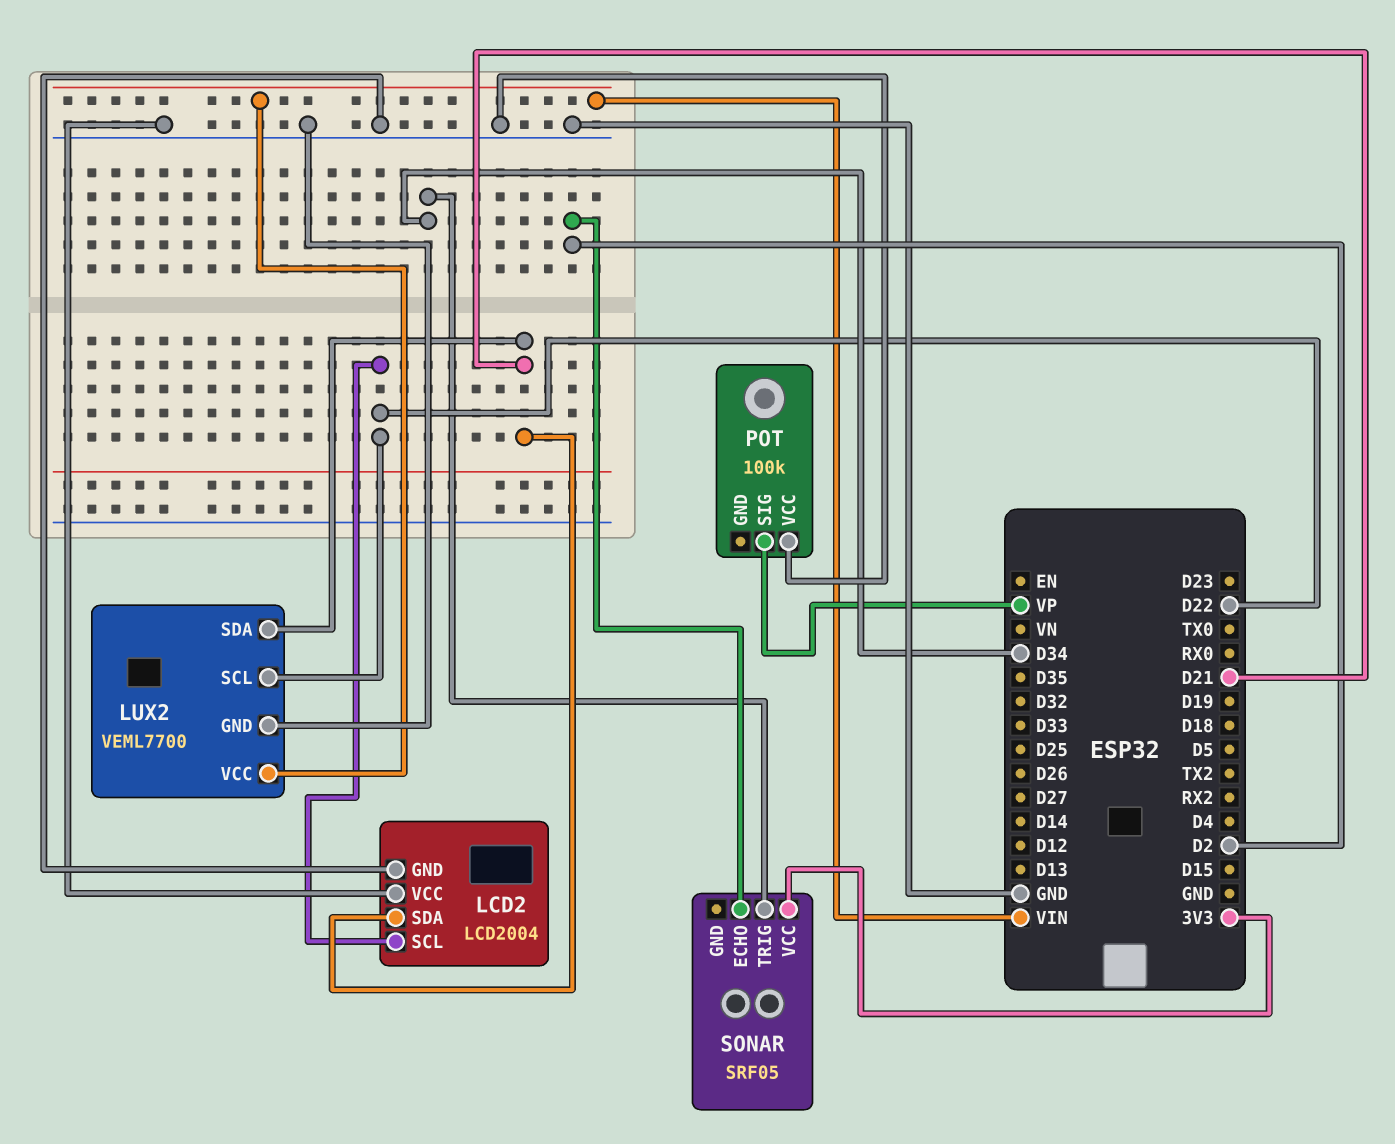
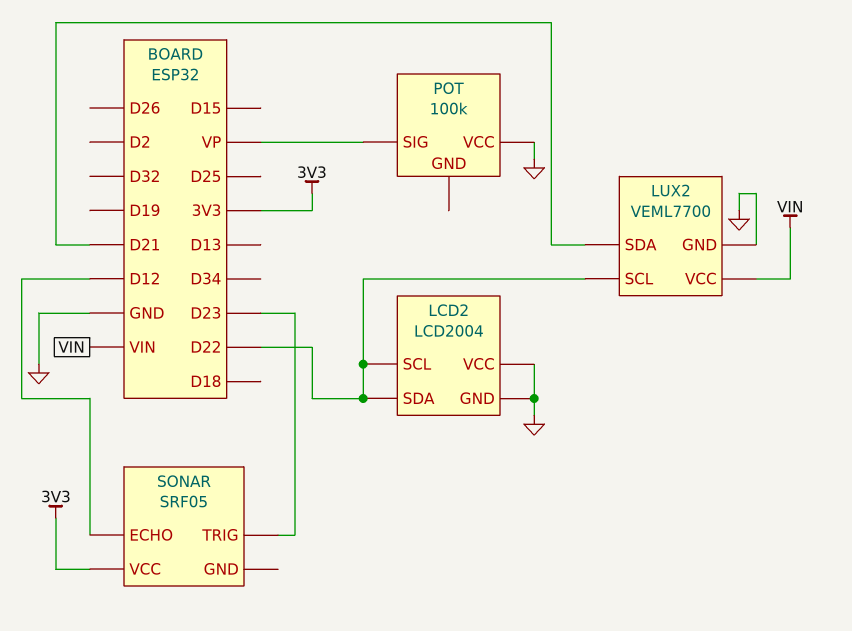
LCD2 pin SDA: D21 -> D22
SONAR pin ECHO: D2 -> D12
SONAR pin TRIG: D34 -> D23

